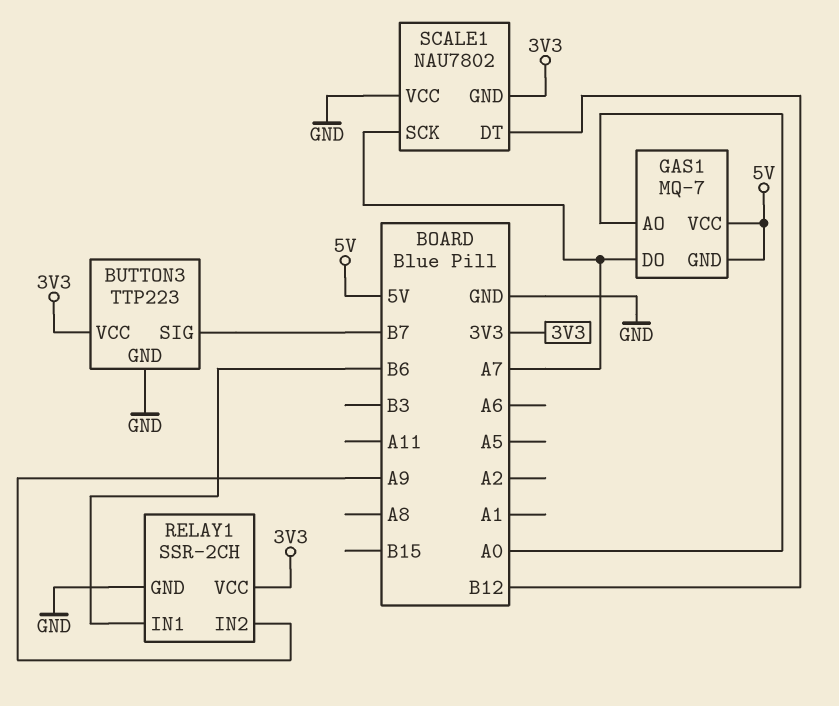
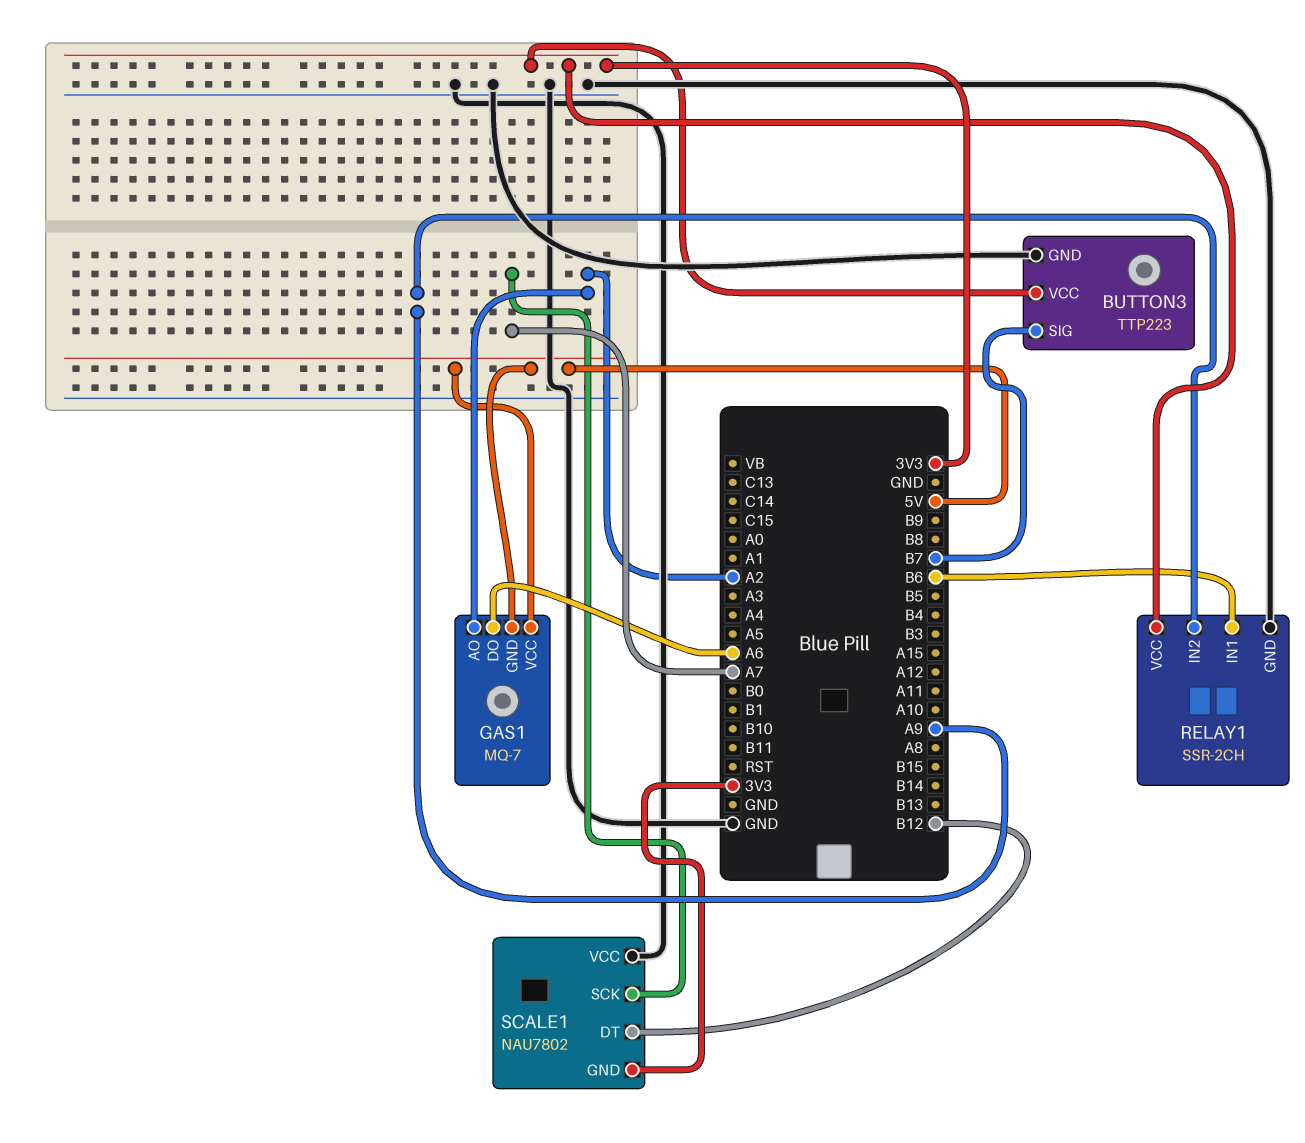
GAS1 pin AO: A0 -> A2
GAS1 pin DO: A7 -> A6

